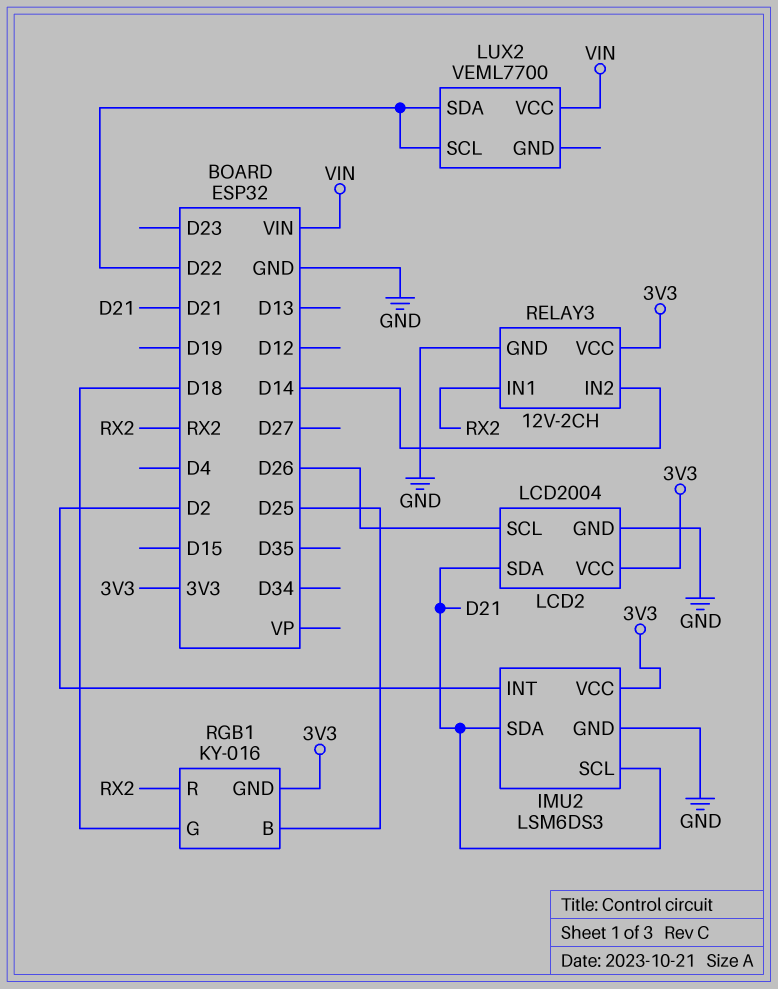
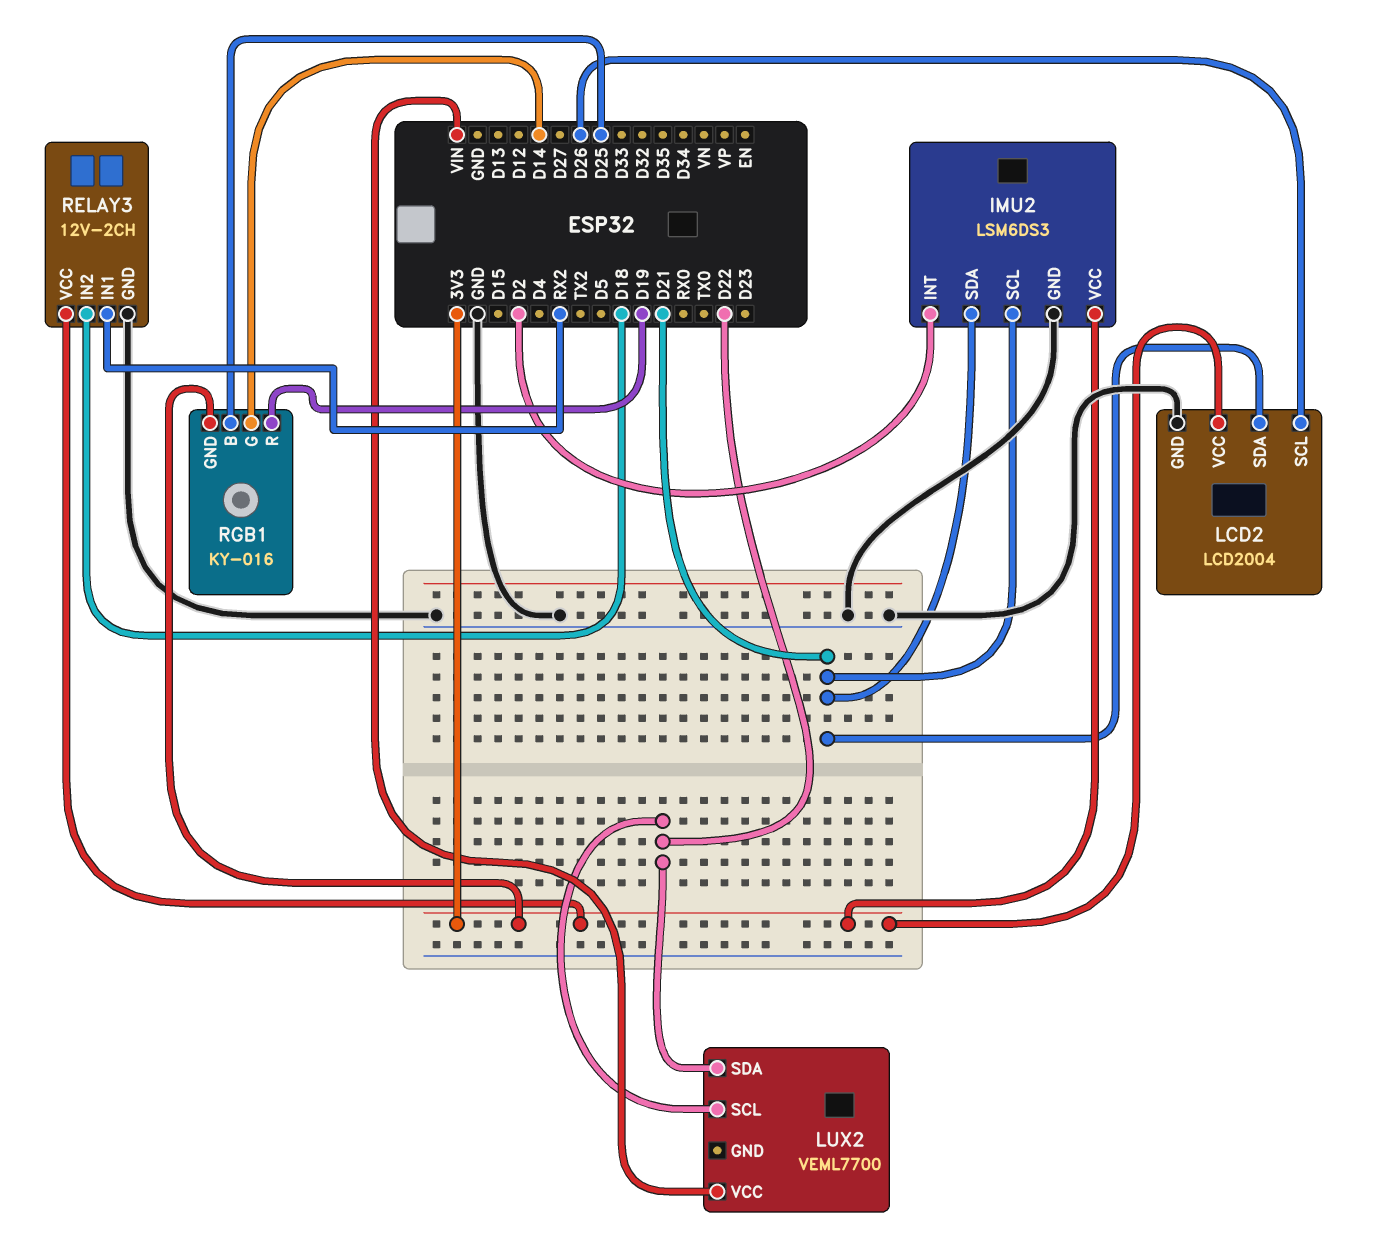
RELAY3 pin IN2: D14 -> D18
RGB1 pin G: D18 -> D14
RGB1 pin R: RX2 -> D19

